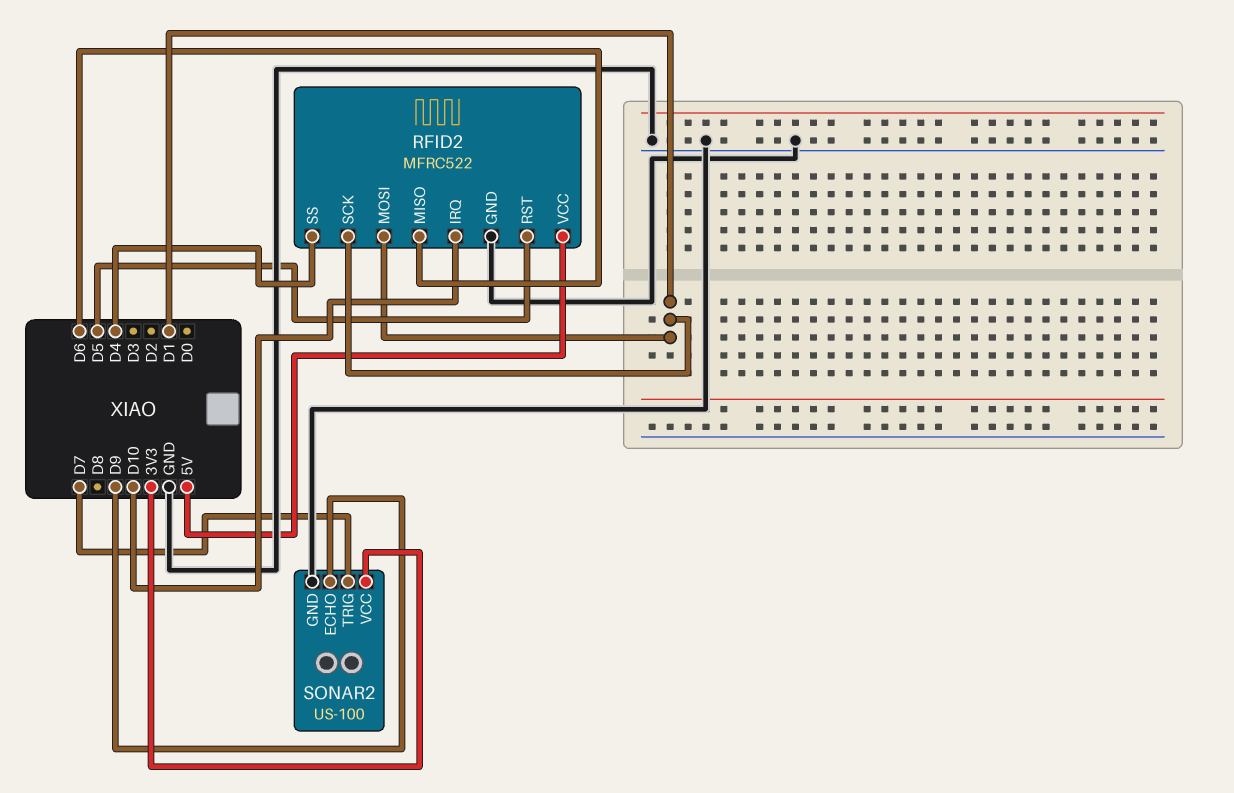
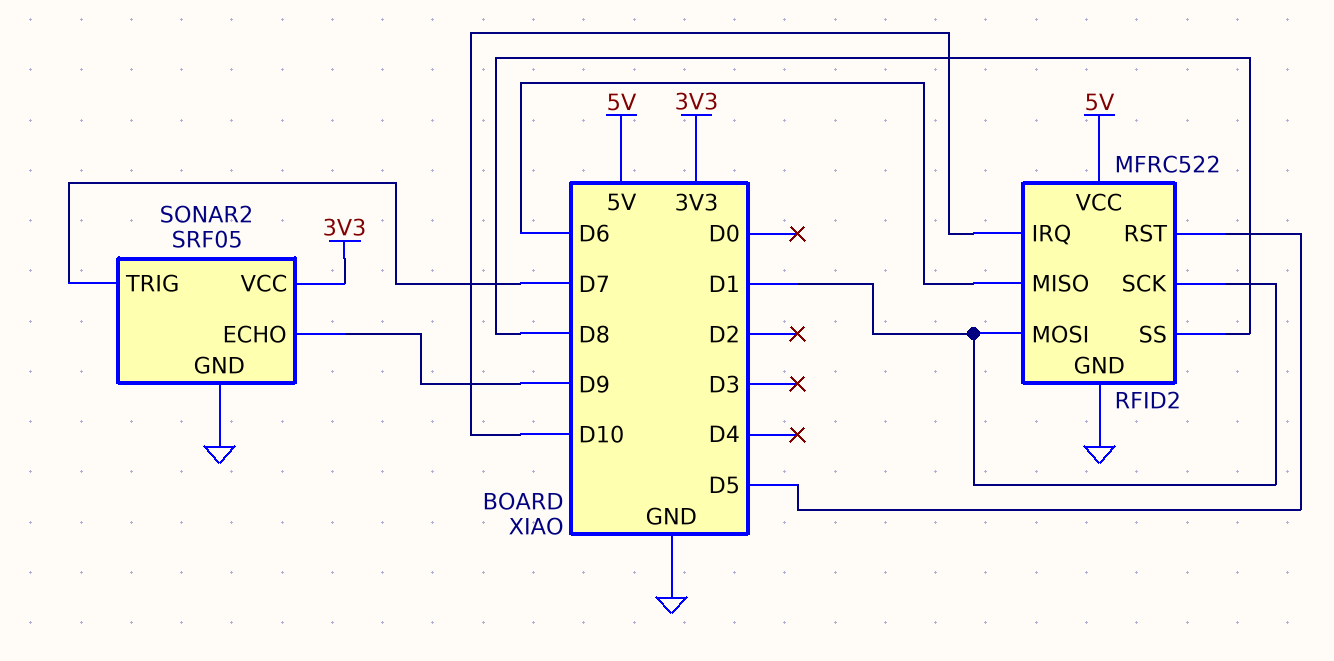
RFID2 pin SS: D4 -> D8
SONAR2: US-100 -> SRF05

